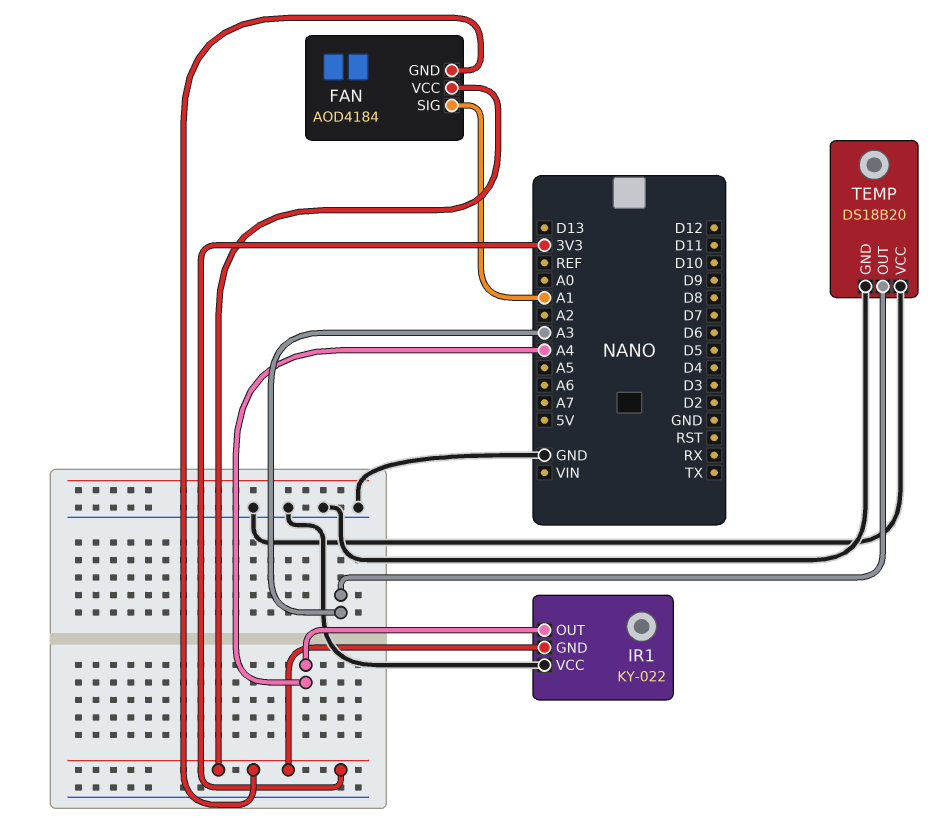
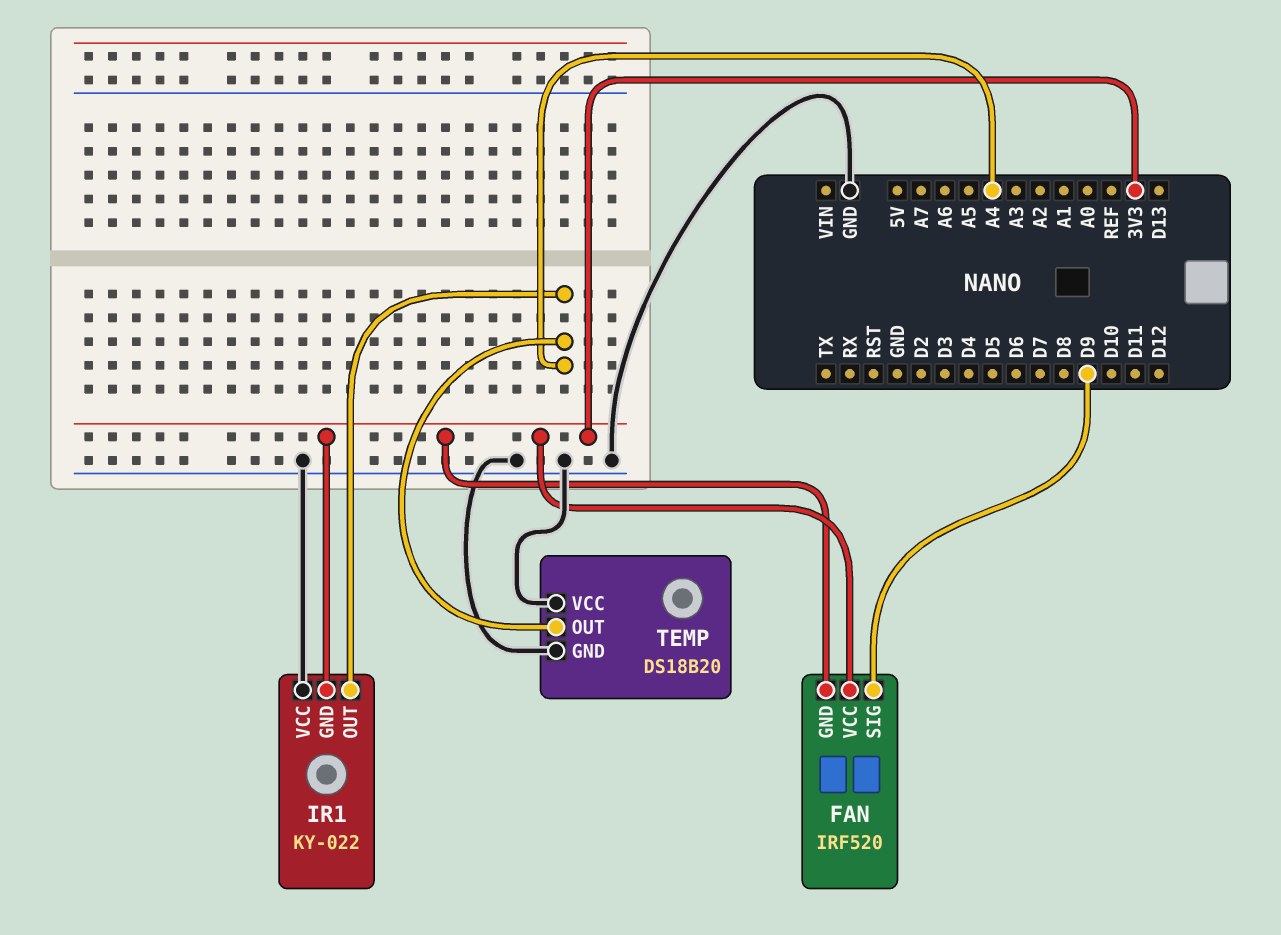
FAN: AOD4184 -> IRF520
FAN pin SIG: A1 -> D9
TEMP pin OUT: A3 -> A4

